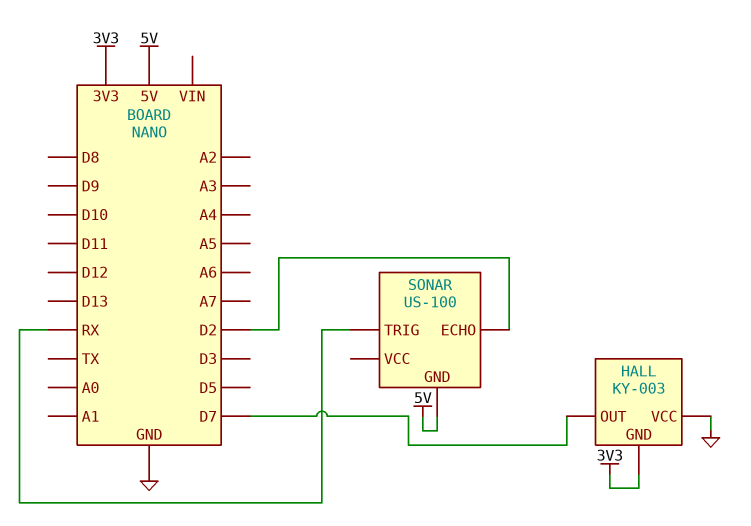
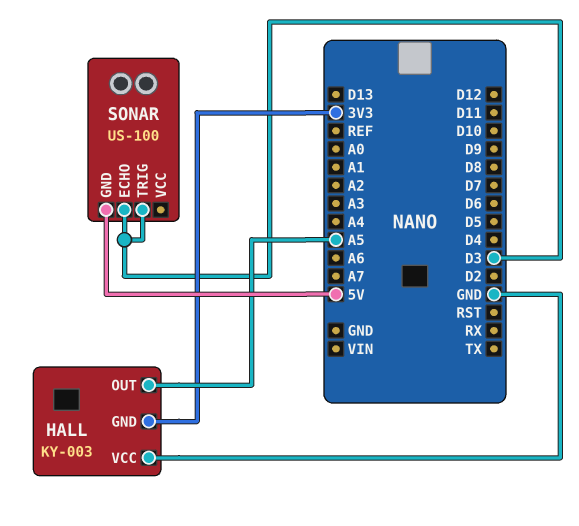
HALL pin OUT: D7 -> A5
SONAR pin ECHO: D2 -> D3
SONAR pin TRIG: RX -> D3

